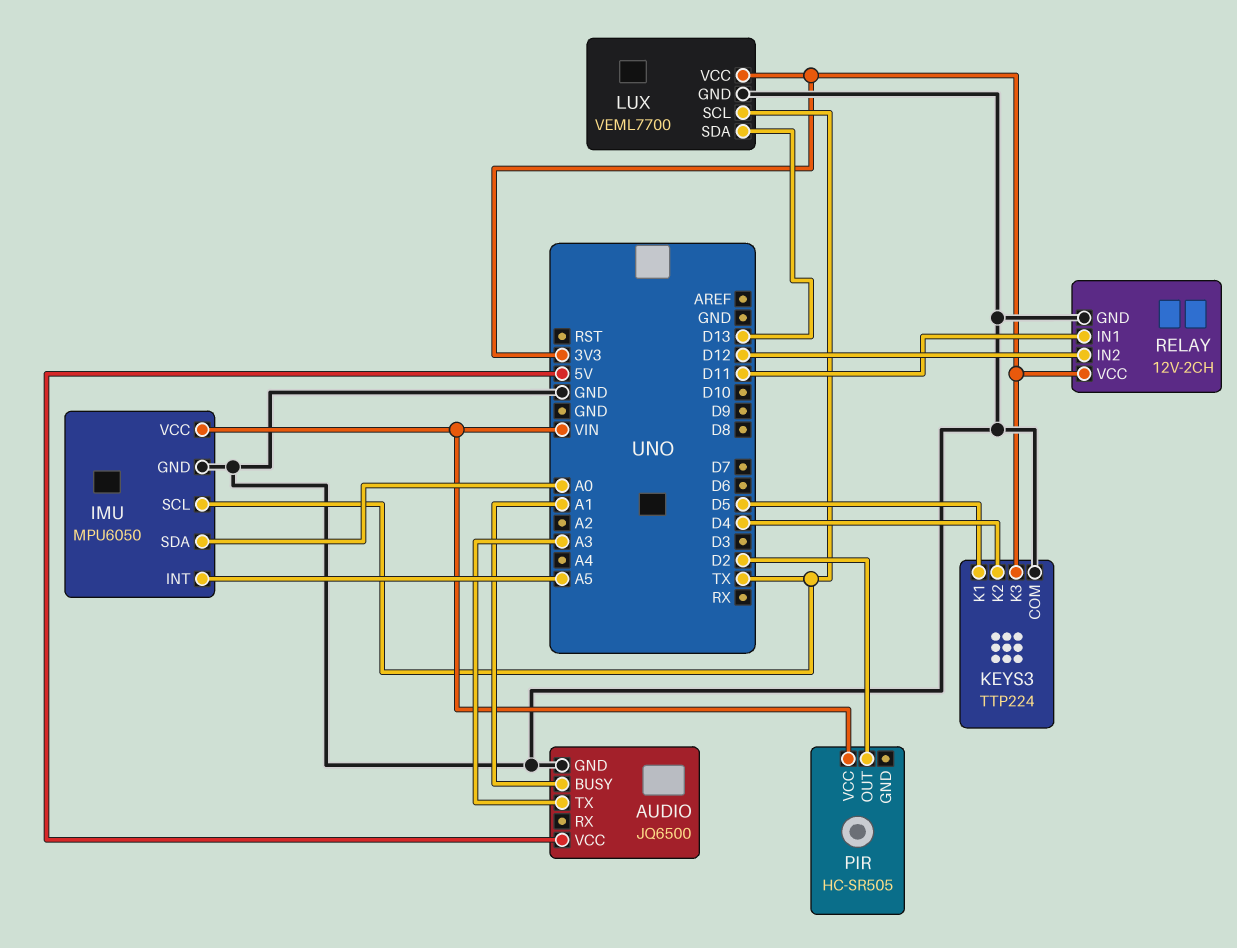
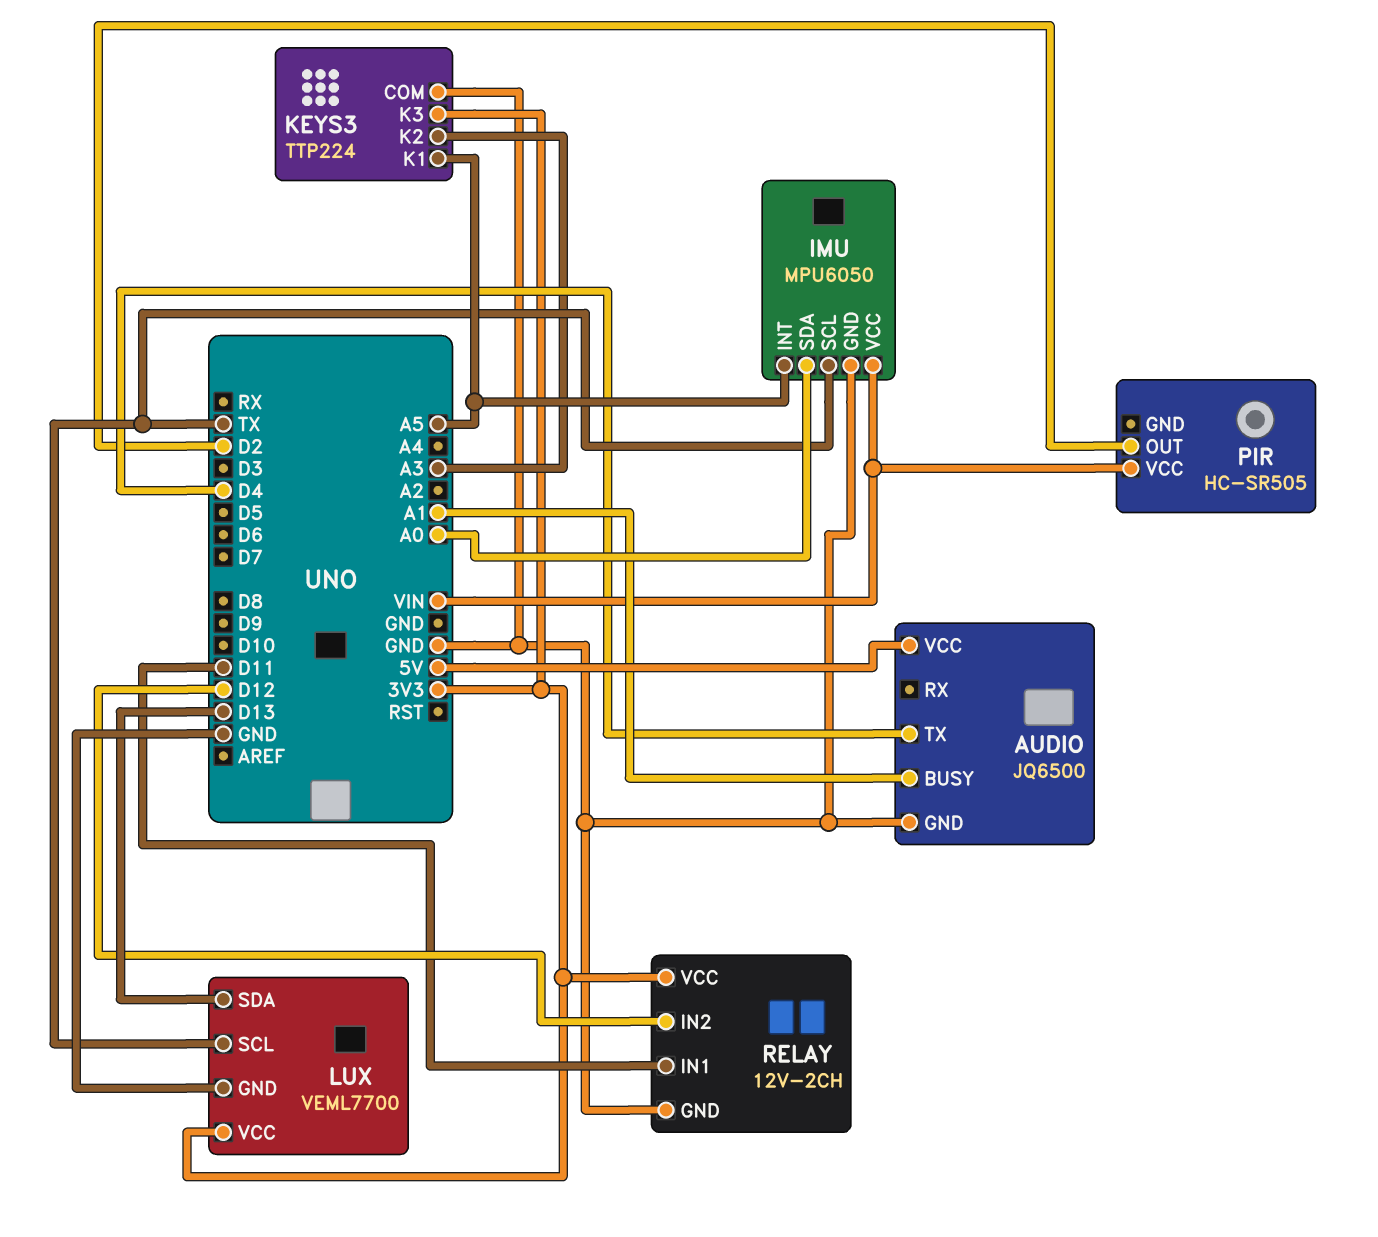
AUDIO pin TX: A3 -> D4
KEYS3 pin K1: D5 -> A5
KEYS3 pin K2: D4 -> A3

